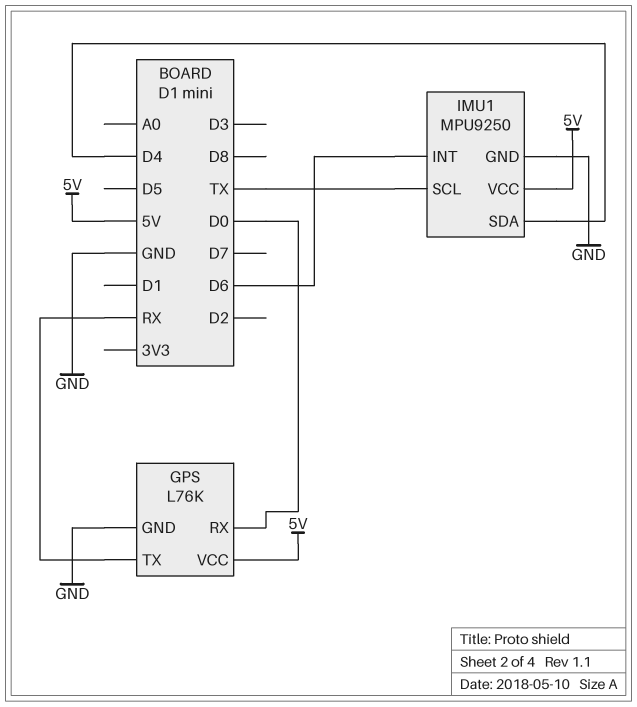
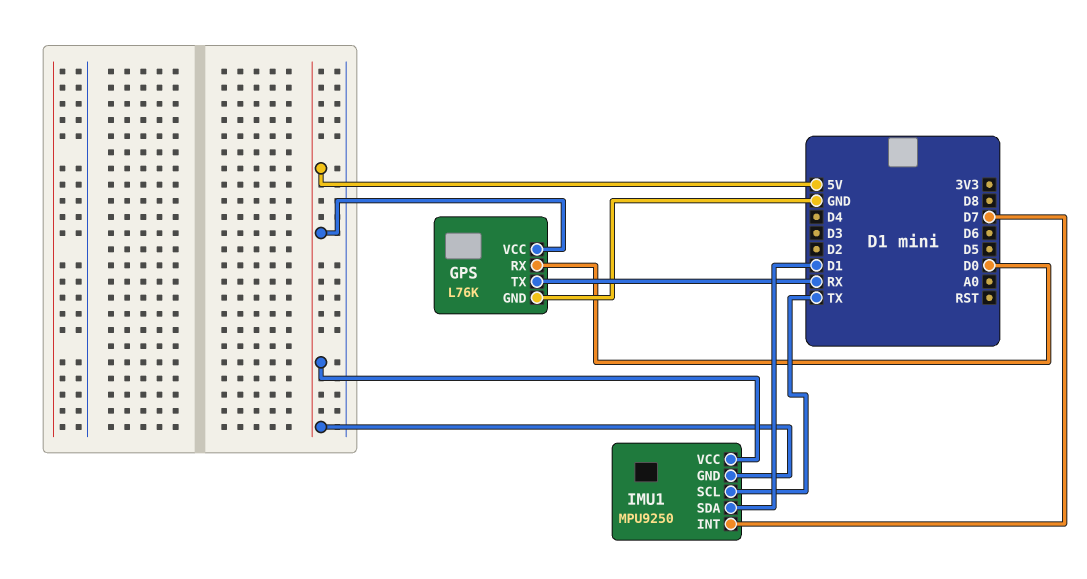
IMU1 pin GND: GND -> 5V
IMU1 pin INT: D6 -> D7
IMU1 pin SDA: D4 -> D1

